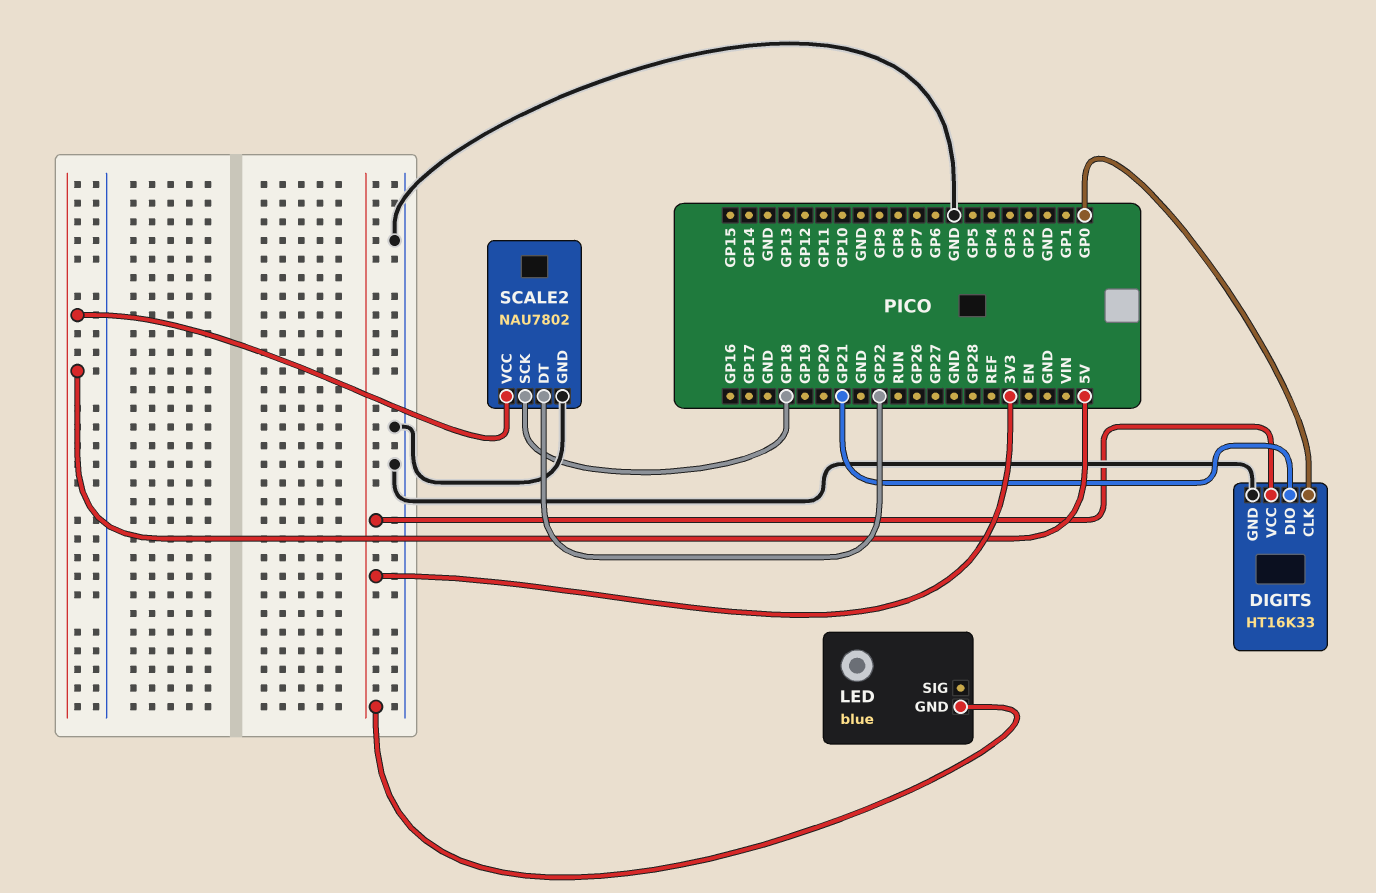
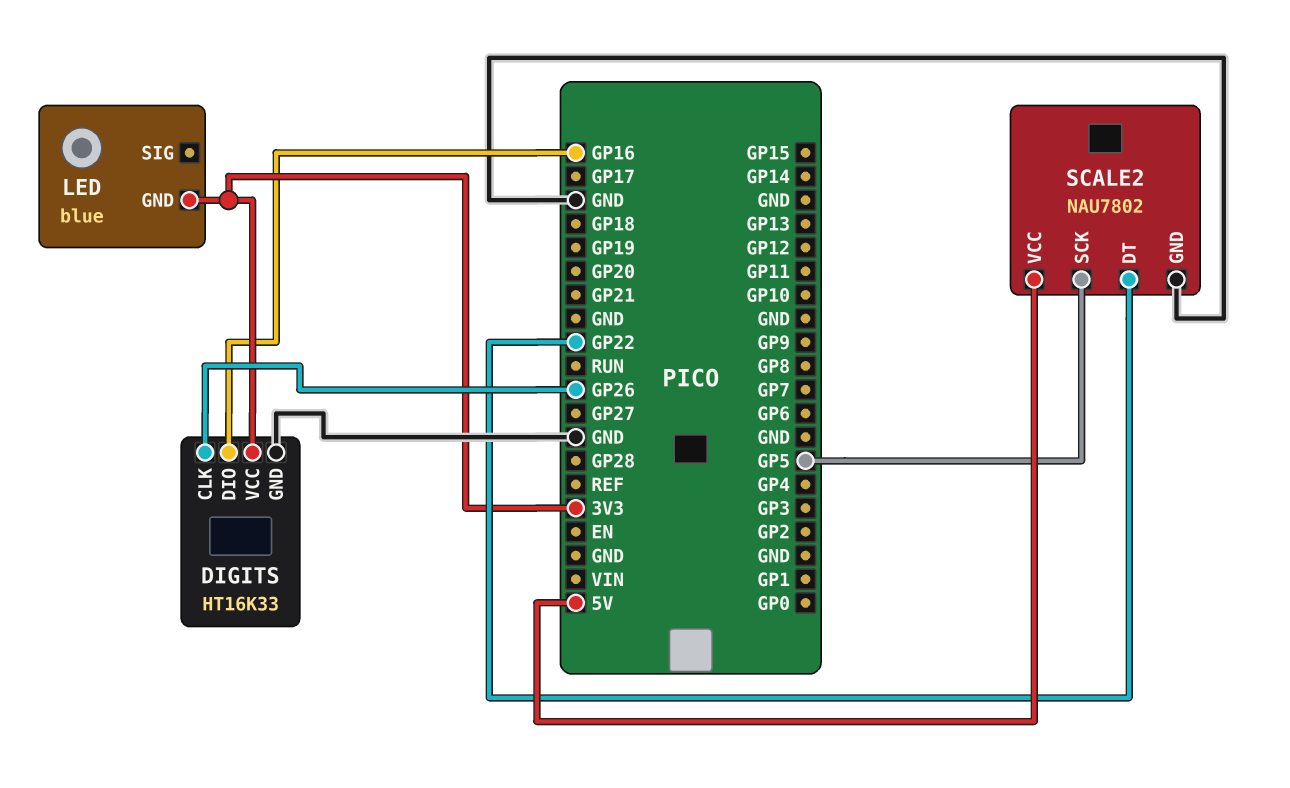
DIGITS pin CLK: GP0 -> GP26
DIGITS pin DIO: GP21 -> GP16
SCALE2 pin SCK: GP18 -> GP5

